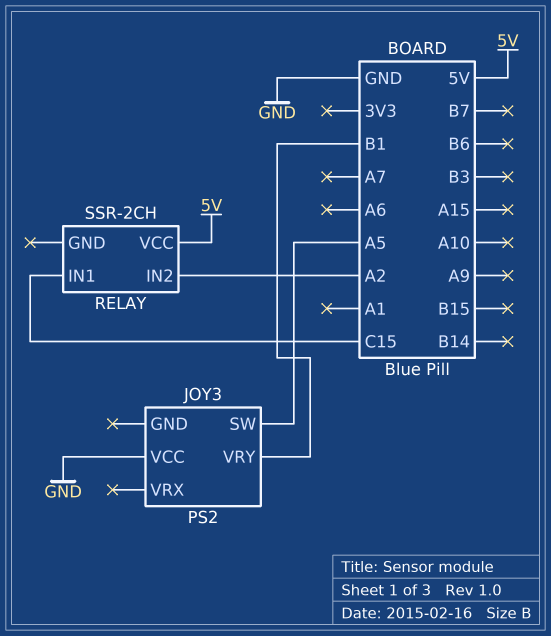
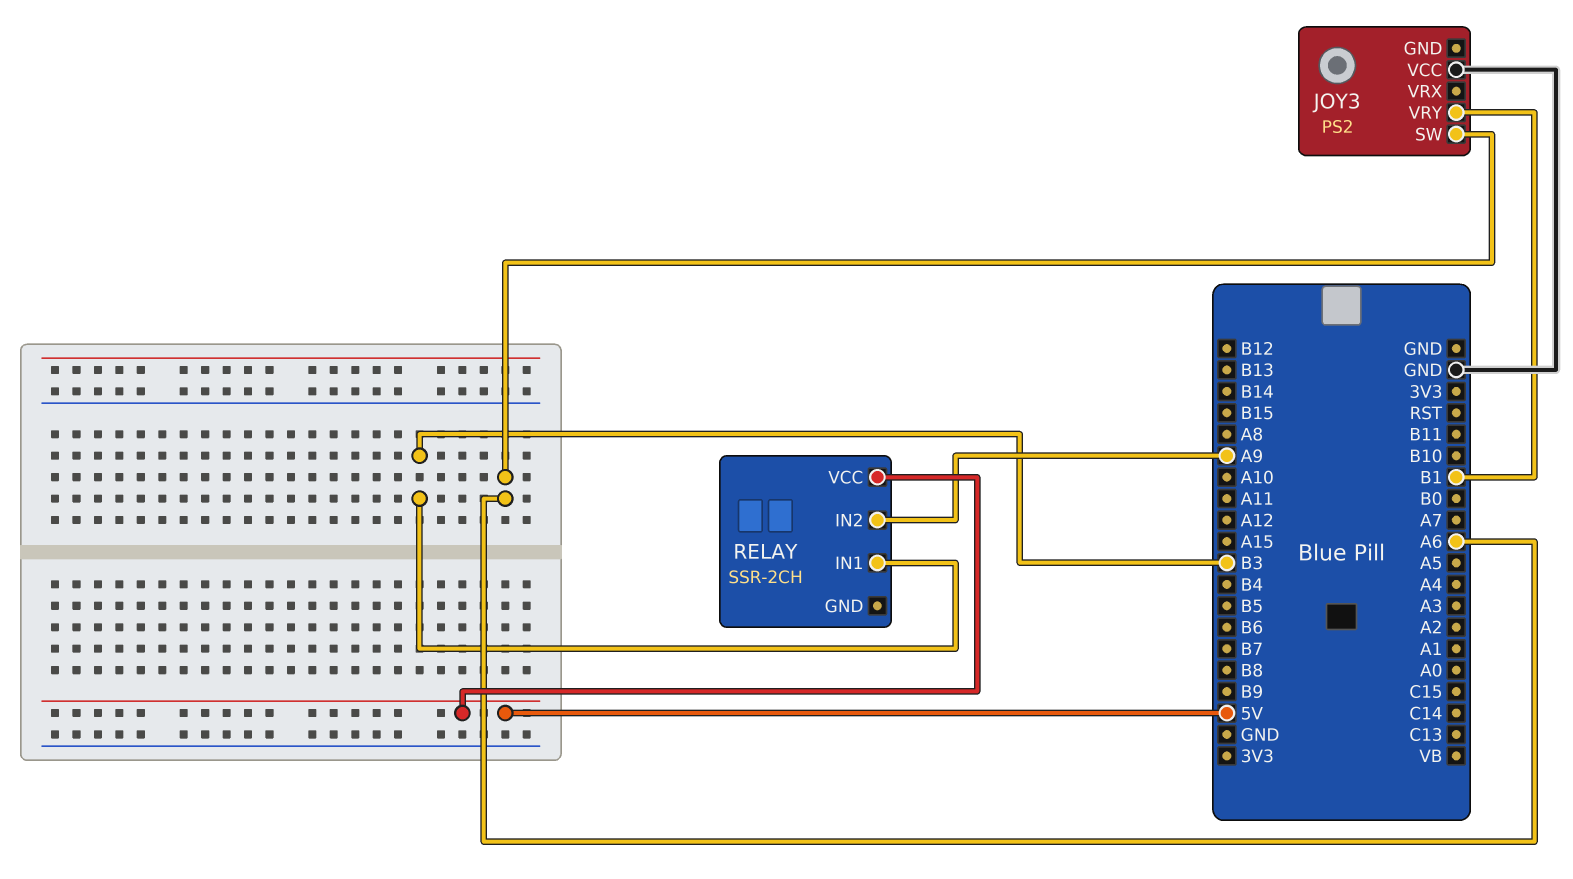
JOY3 pin SW: A5 -> A6
RELAY pin IN1: C15 -> B3
RELAY pin IN2: A2 -> A9

